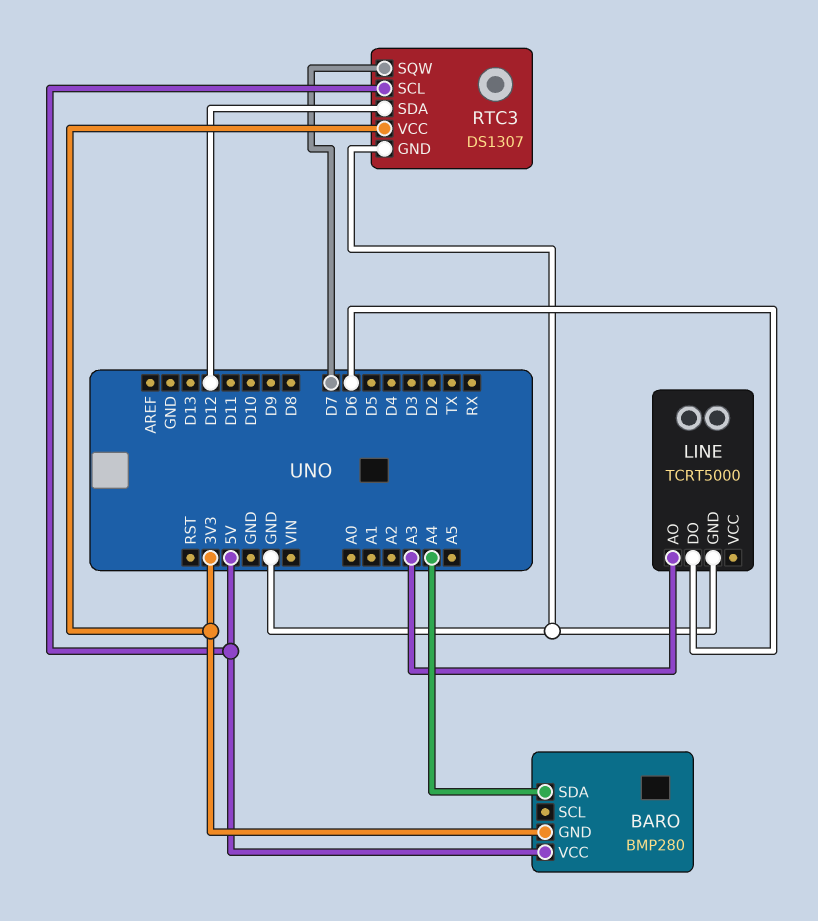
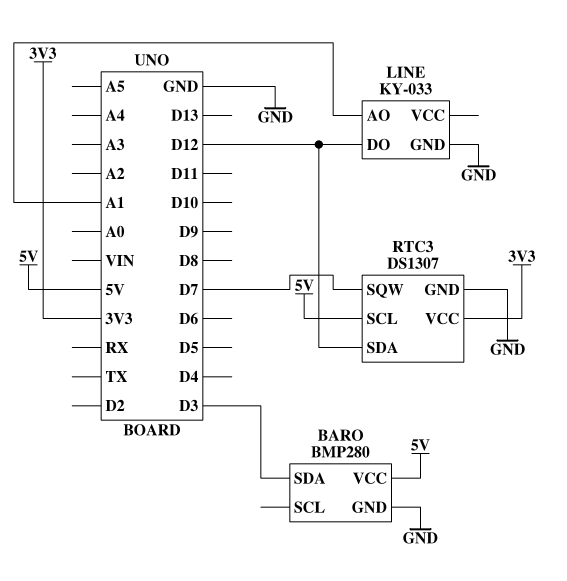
BARO pin GND: 3V3 -> GND
BARO pin SDA: A4 -> D3
LINE: TCRT5000 -> KY-033
LINE pin AO: A3 -> A1
LINE pin DO: D6 -> D12

